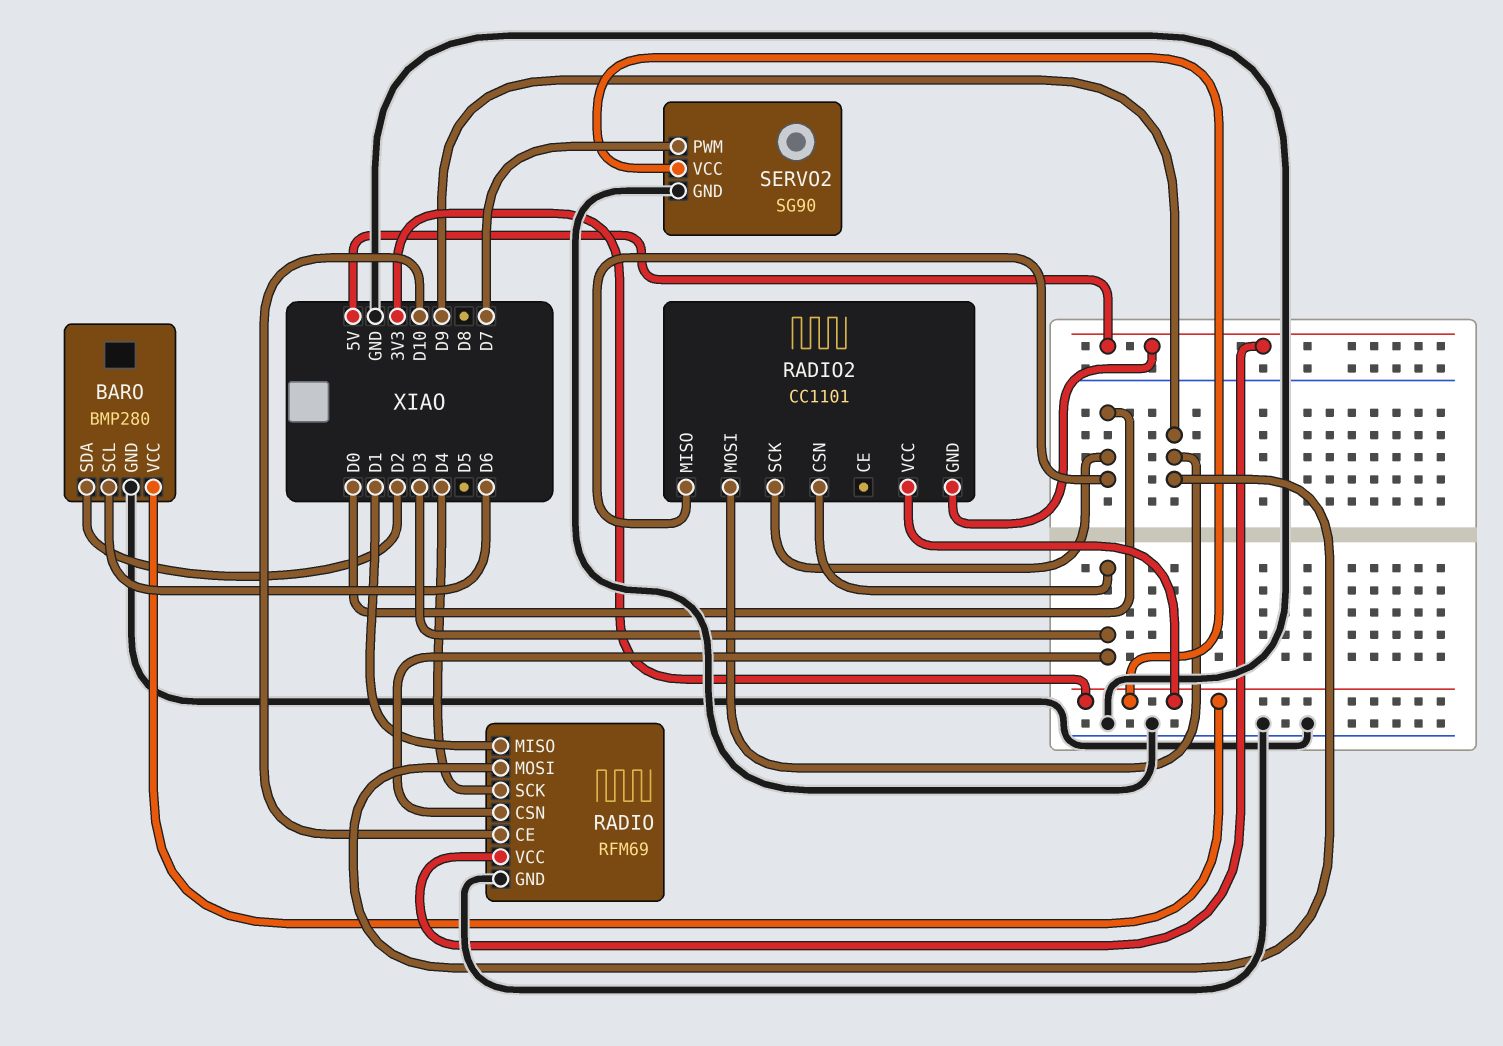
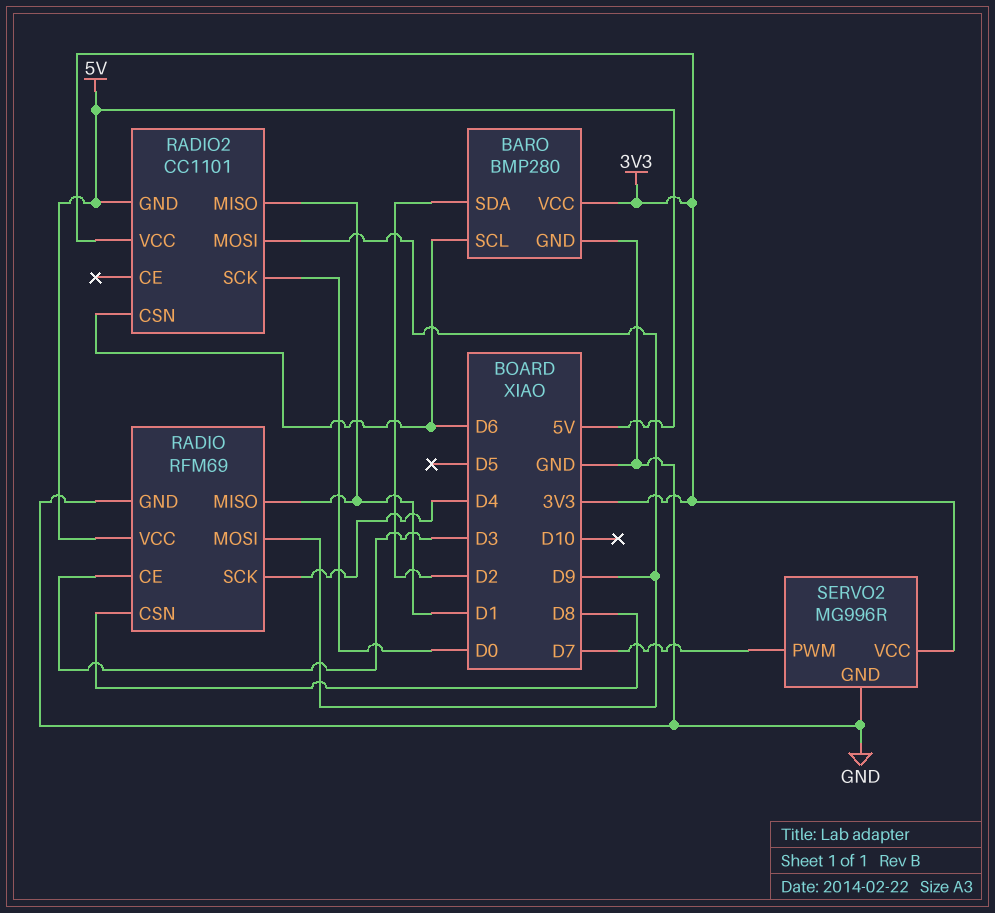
RADIO pin CE: D10 -> D3
RADIO pin CSN: D3 -> D8
RADIO2 pin CSN: D3 -> D6
RADIO2 pin MISO: D0 -> D1
SERVO2: SG90 -> MG996R

